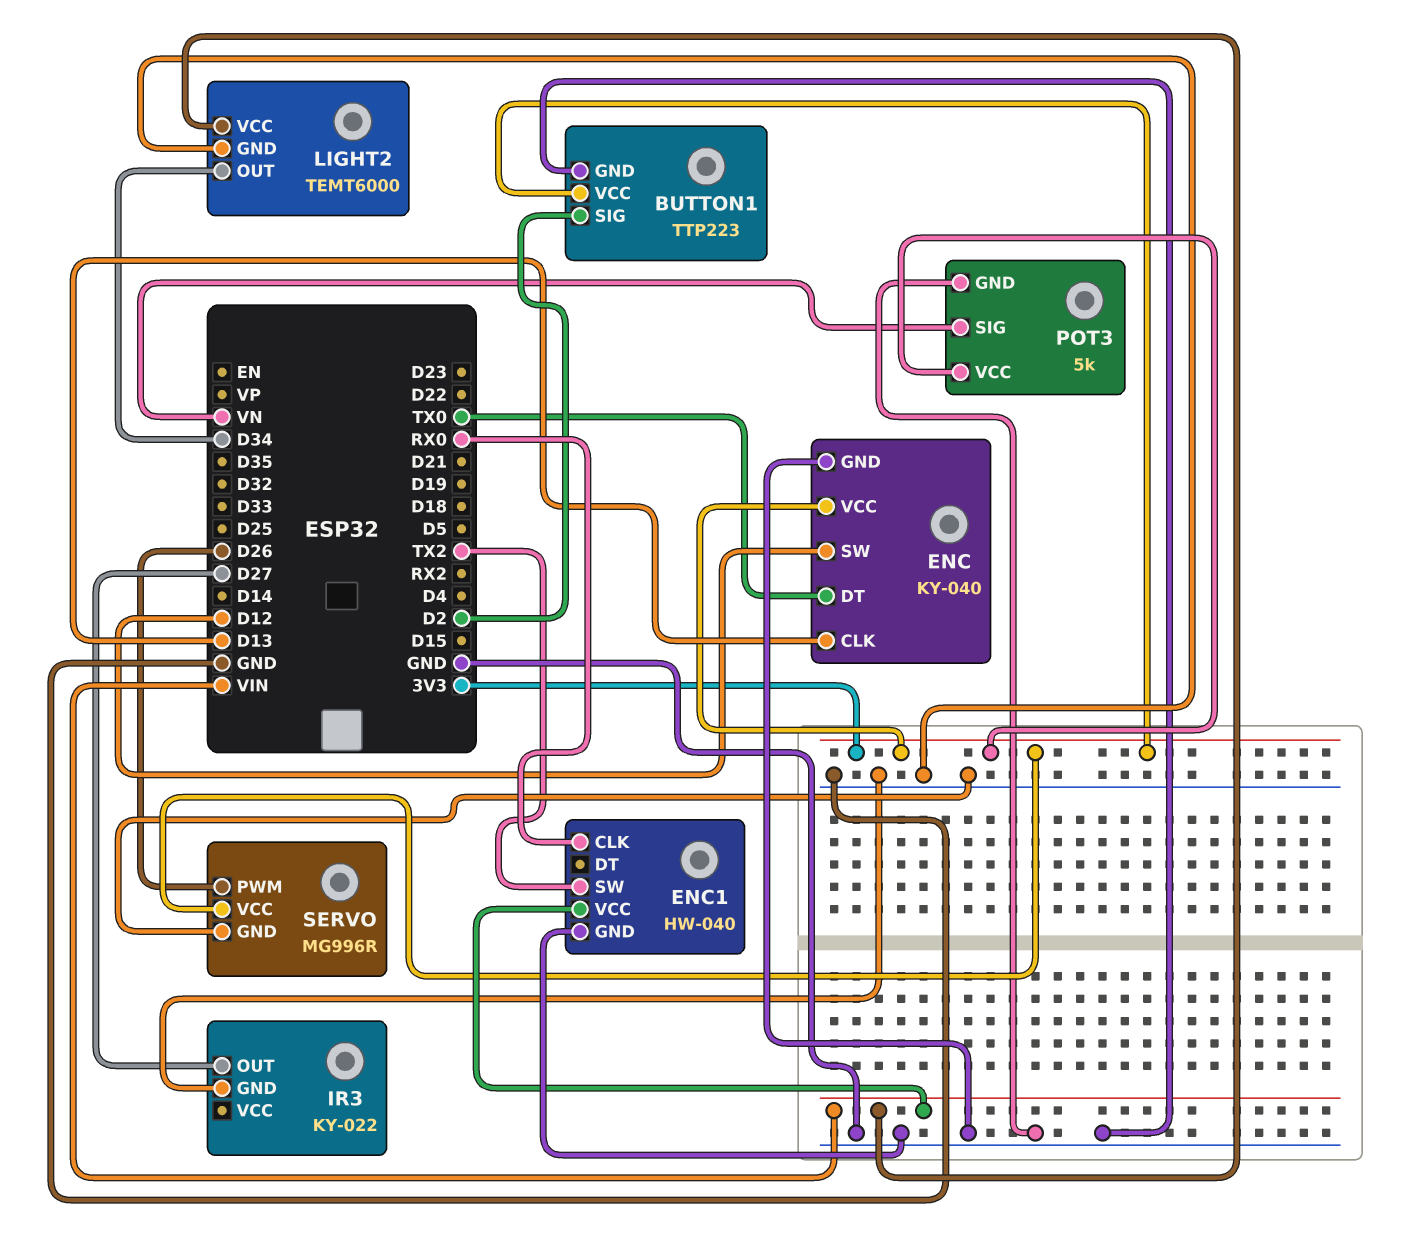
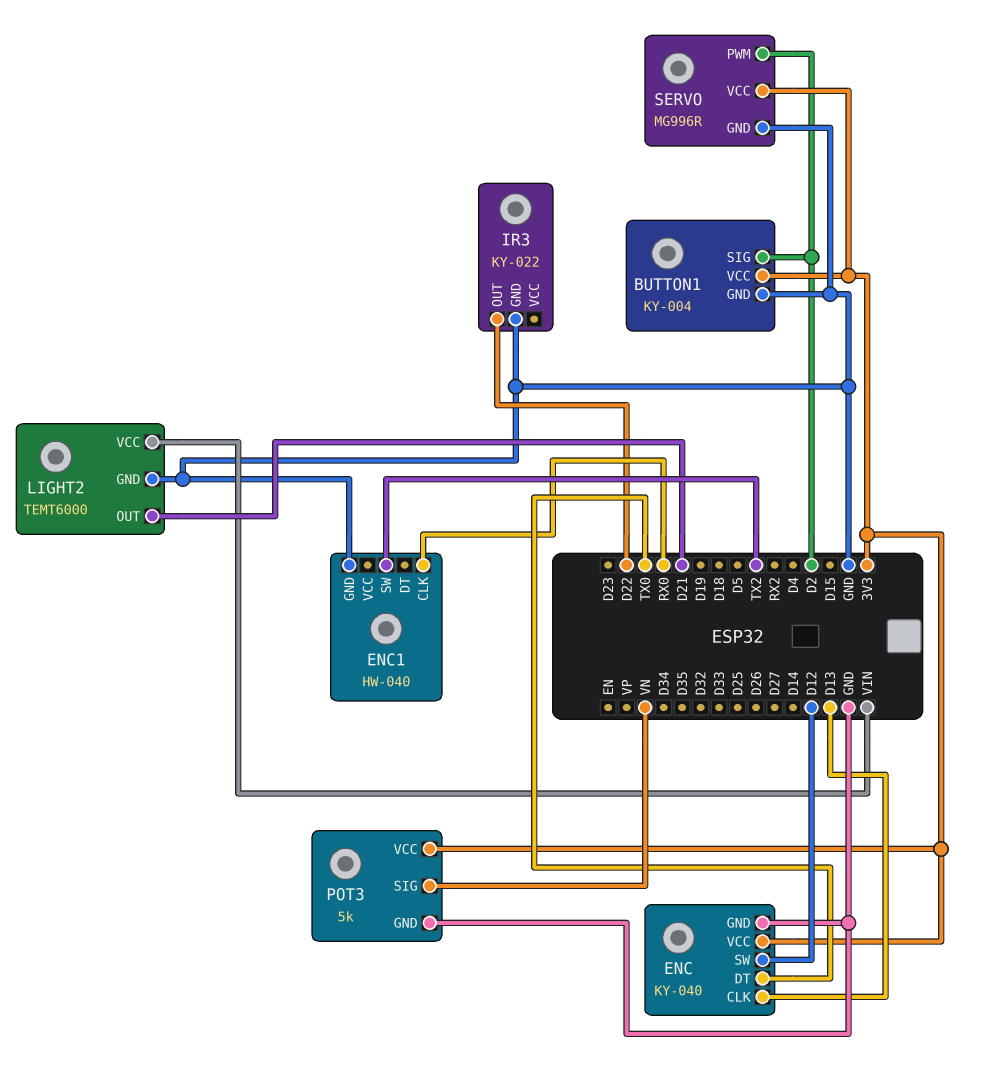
BUTTON1: TTP223 -> KY-004
ENC1 pin VCC: VIN -> none
IR3 pin OUT: D27 -> D22
LIGHT2 pin OUT: D34 -> D21
SERVO pin PWM: D26 -> D2

